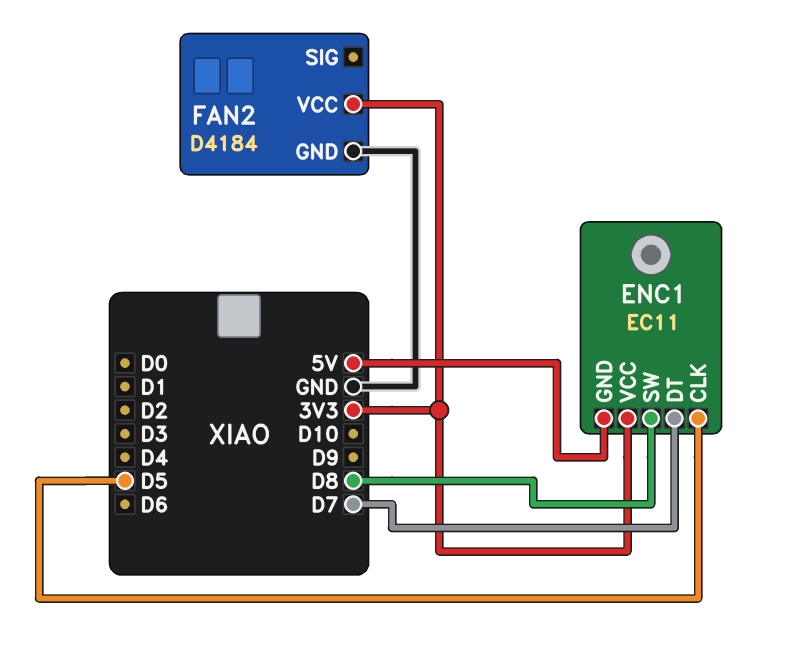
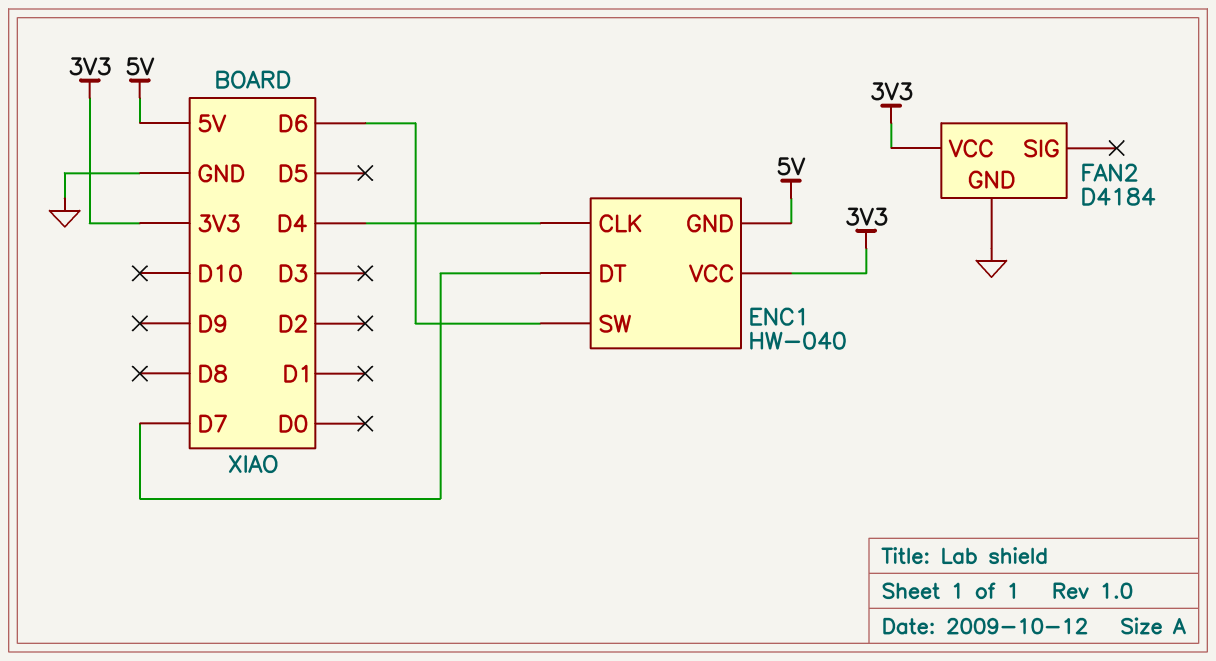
ENC1: EC11 -> HW-040
ENC1 pin CLK: D5 -> D4
ENC1 pin SW: D8 -> D6

